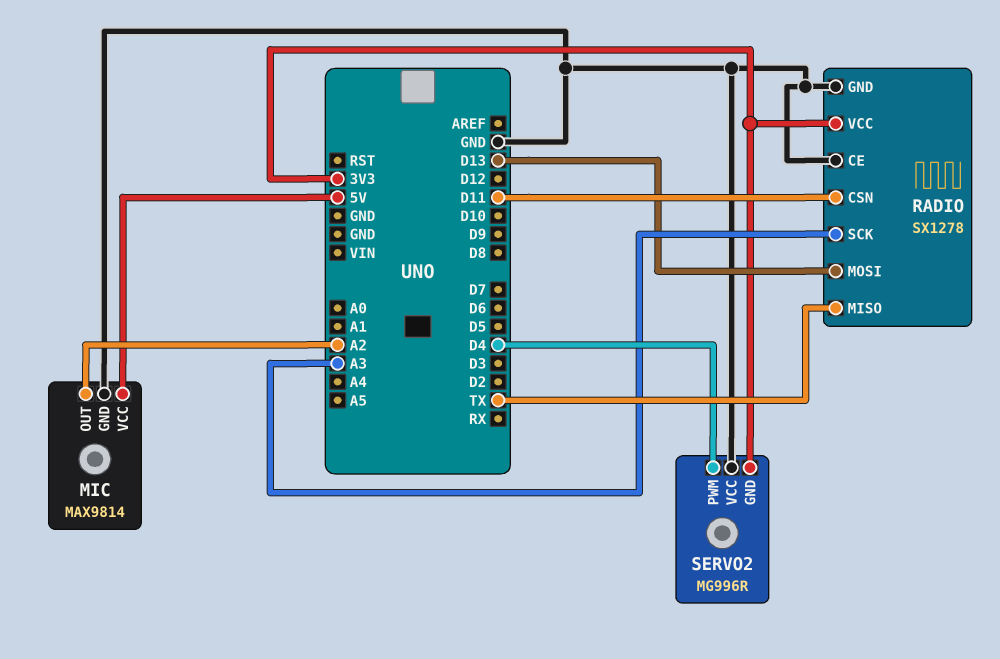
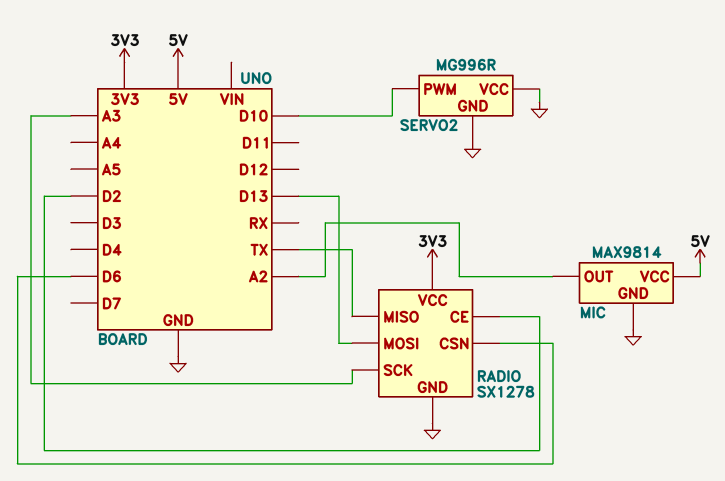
RADIO pin CE: GND -> D2
RADIO pin CSN: D11 -> D6
SERVO2 pin GND: 3V3 -> GND
SERVO2 pin PWM: D4 -> D10

